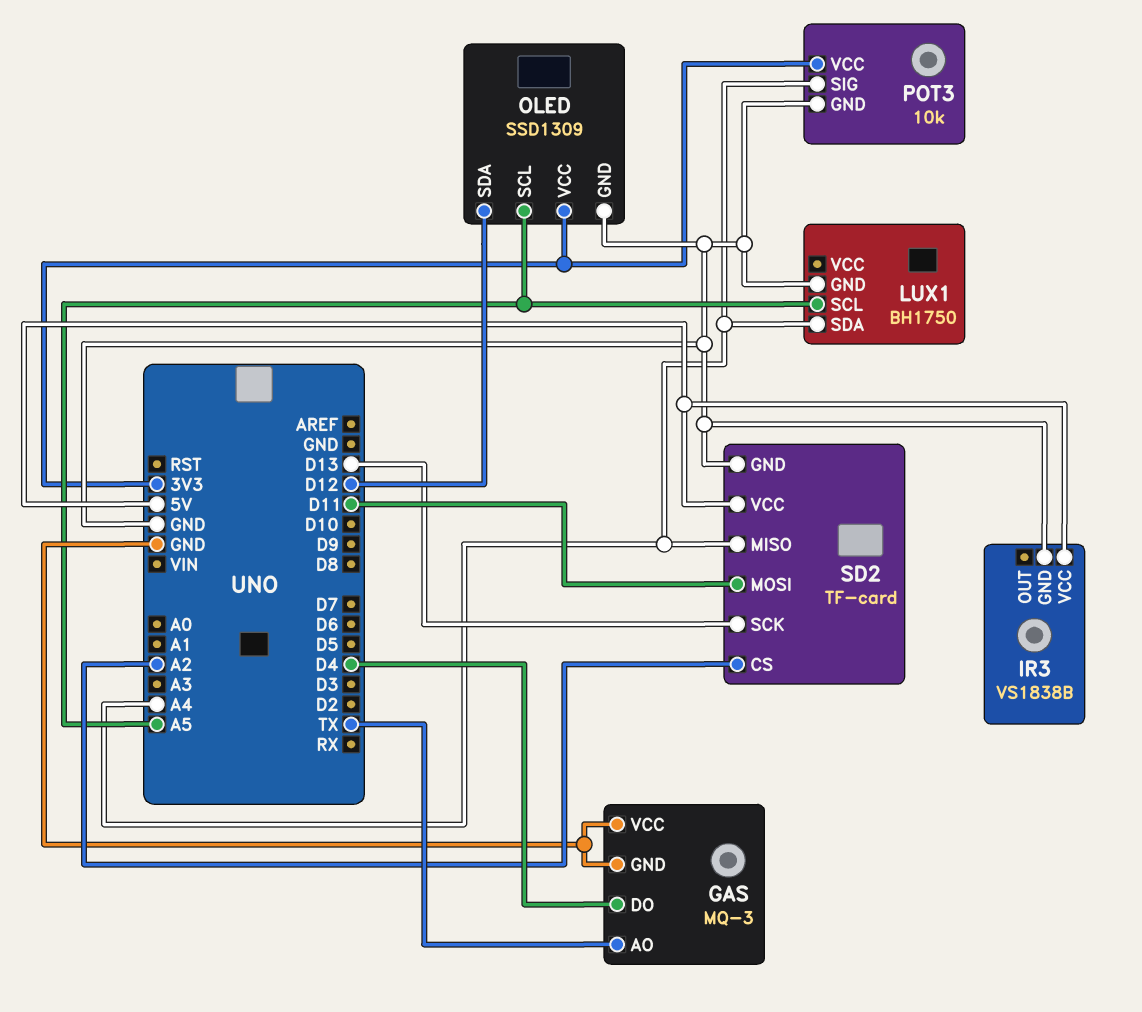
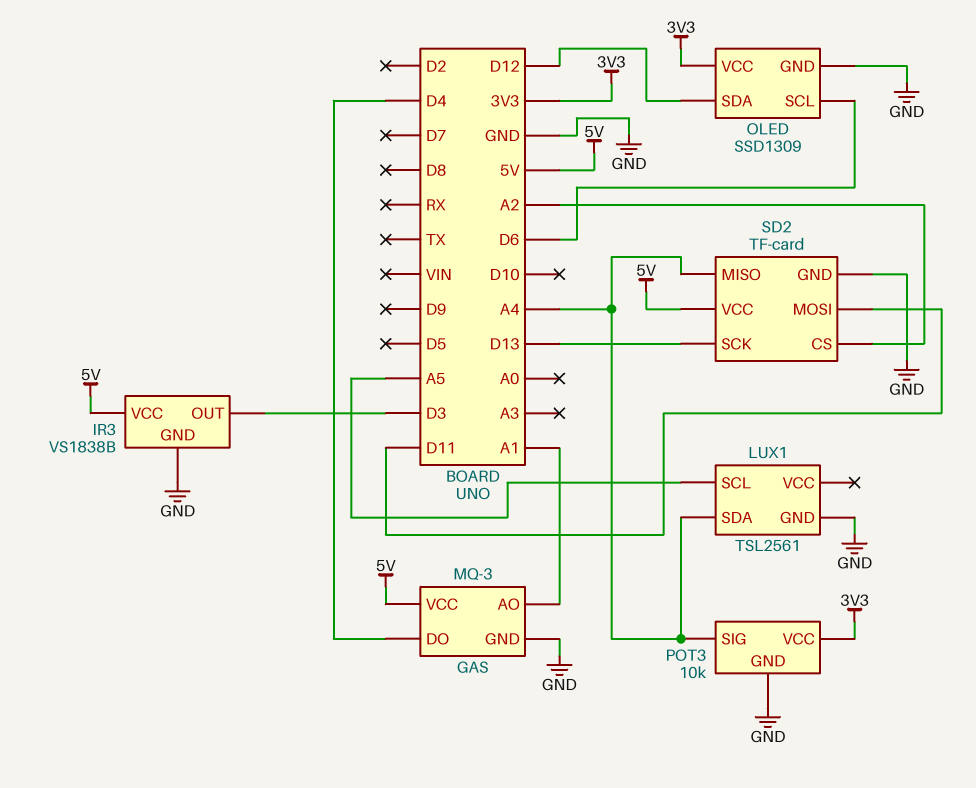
GAS pin AO: TX -> A1
GAS pin VCC: GND -> 5V
IR3 pin OUT: none -> D3
LUX1: BH1750 -> TSL2561
OLED pin SCL: A5 -> D6

